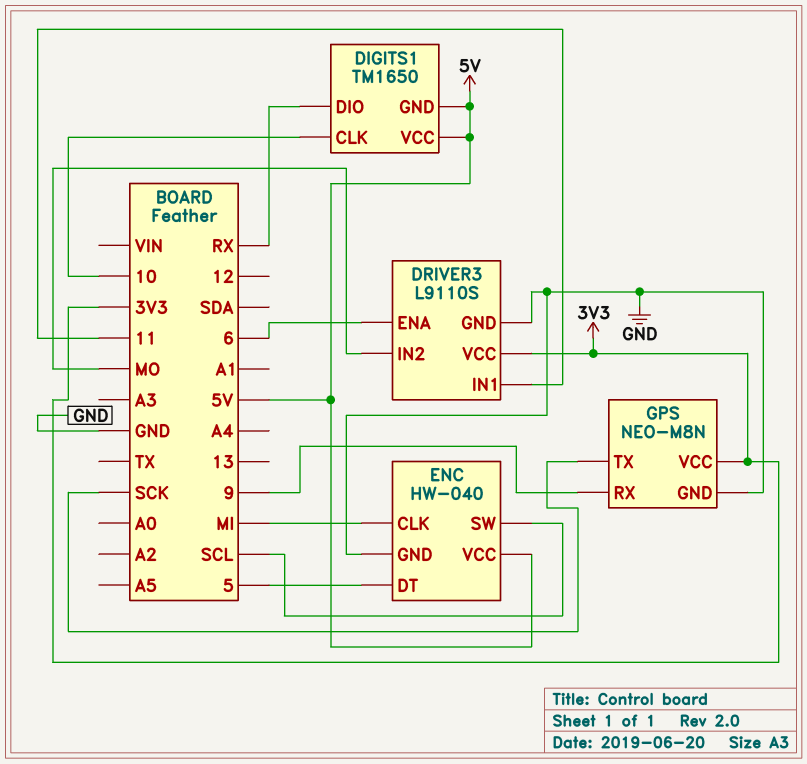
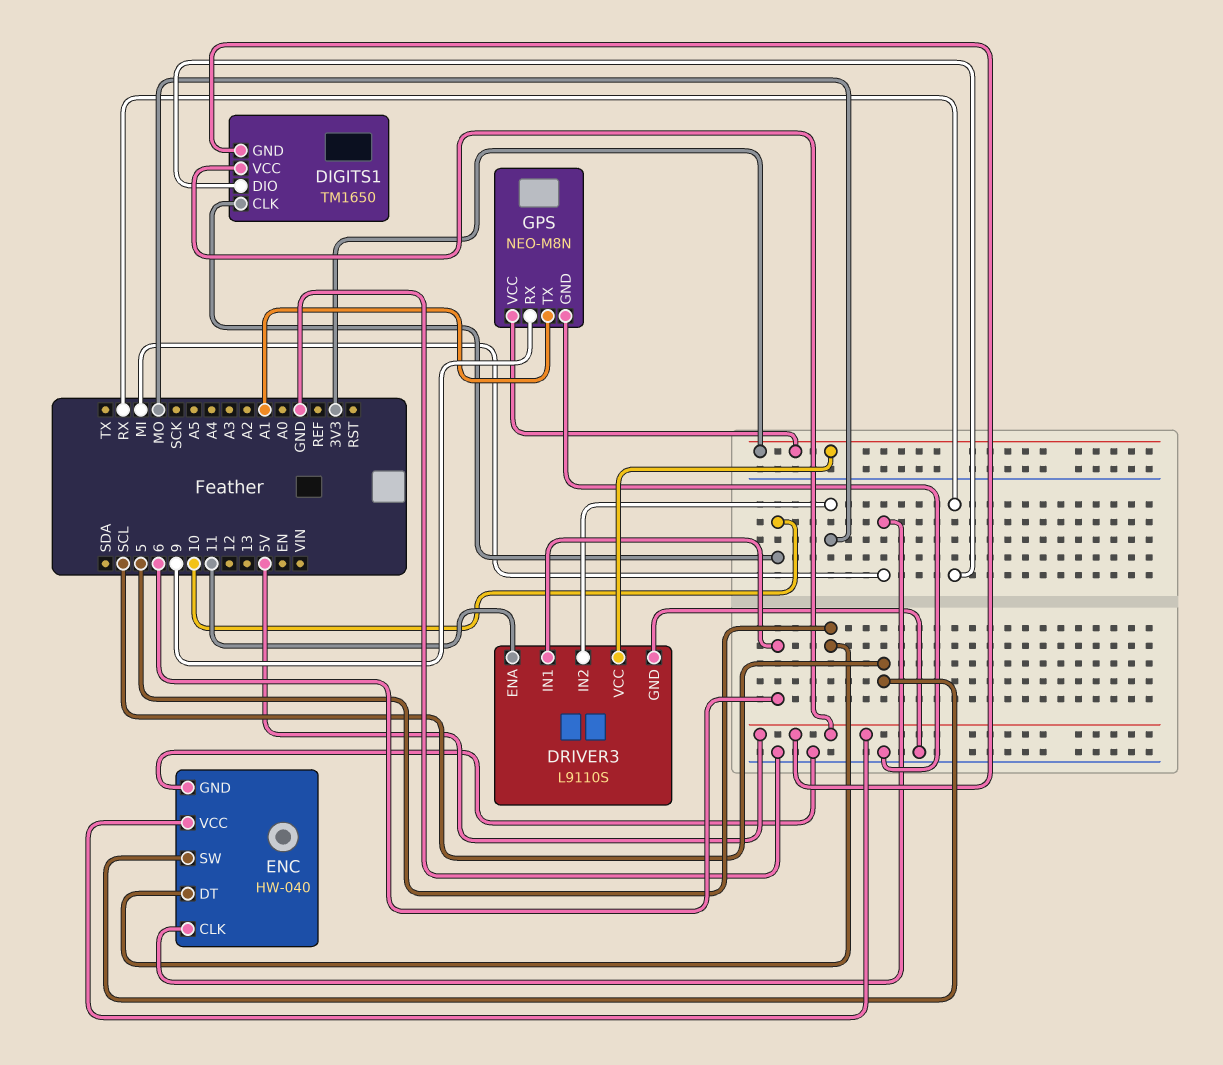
DRIVER3 pin ENA: 6 -> 11
DRIVER3 pin IN1: 11 -> 6
GPS pin TX: SCK -> A1

